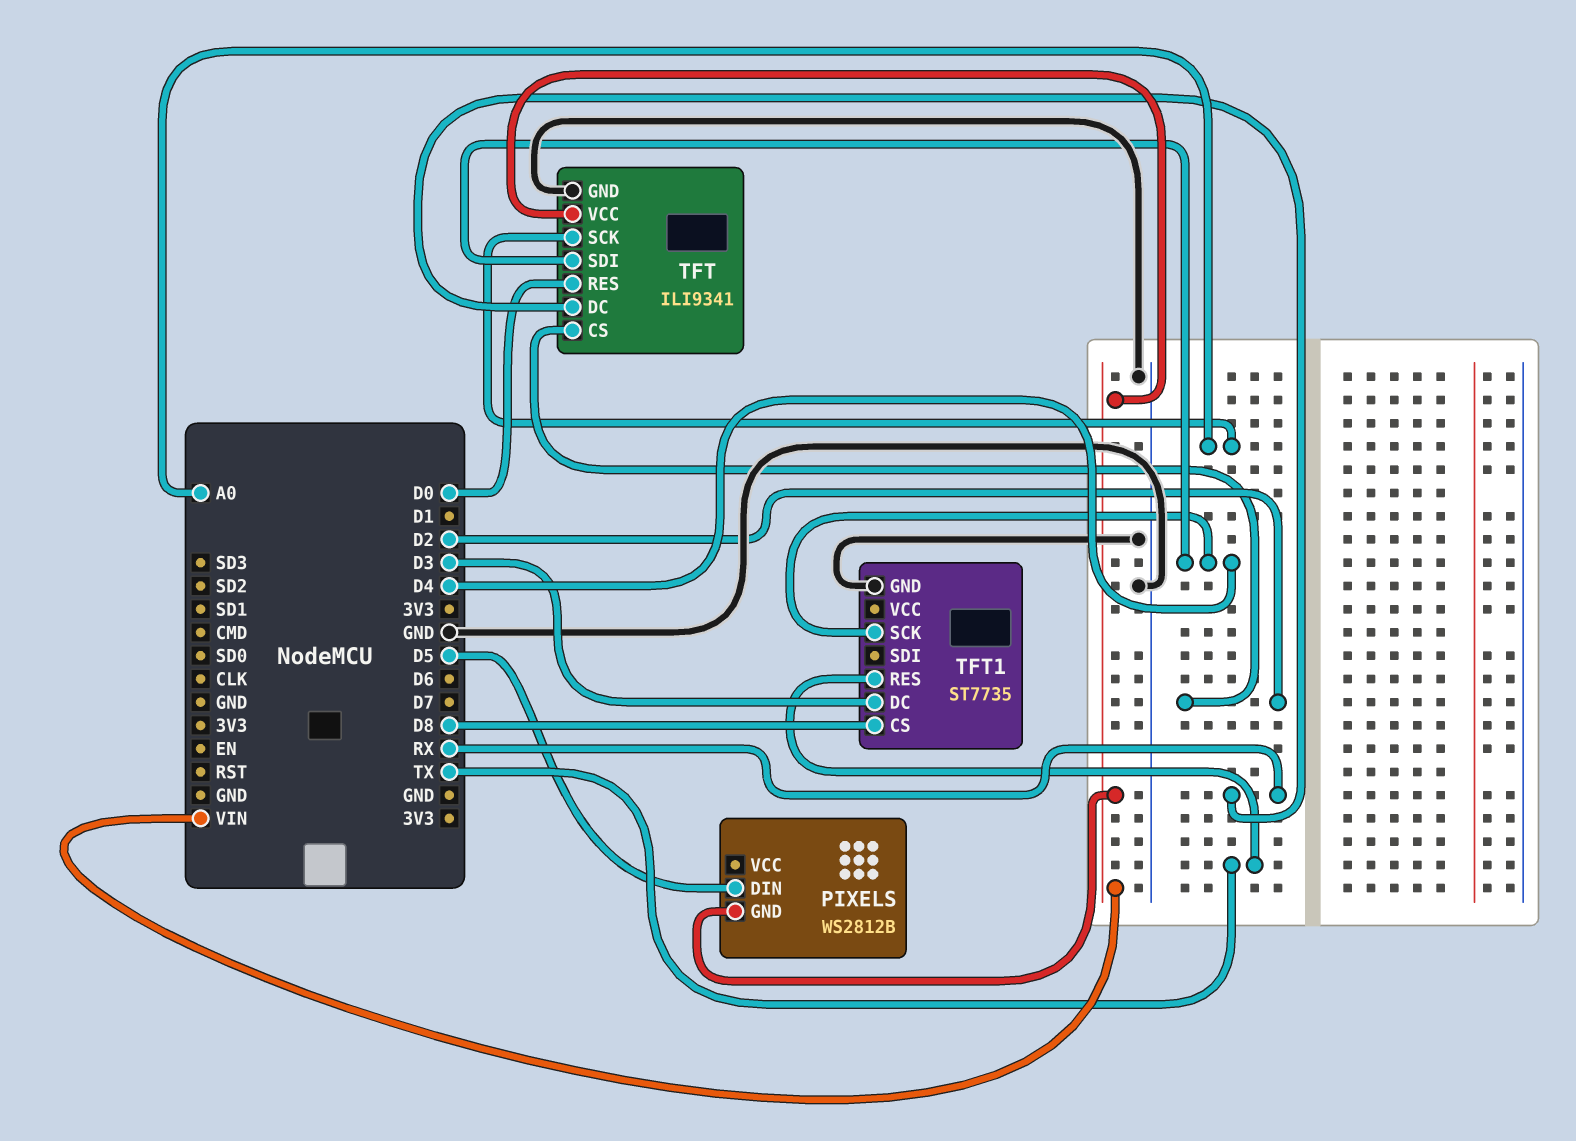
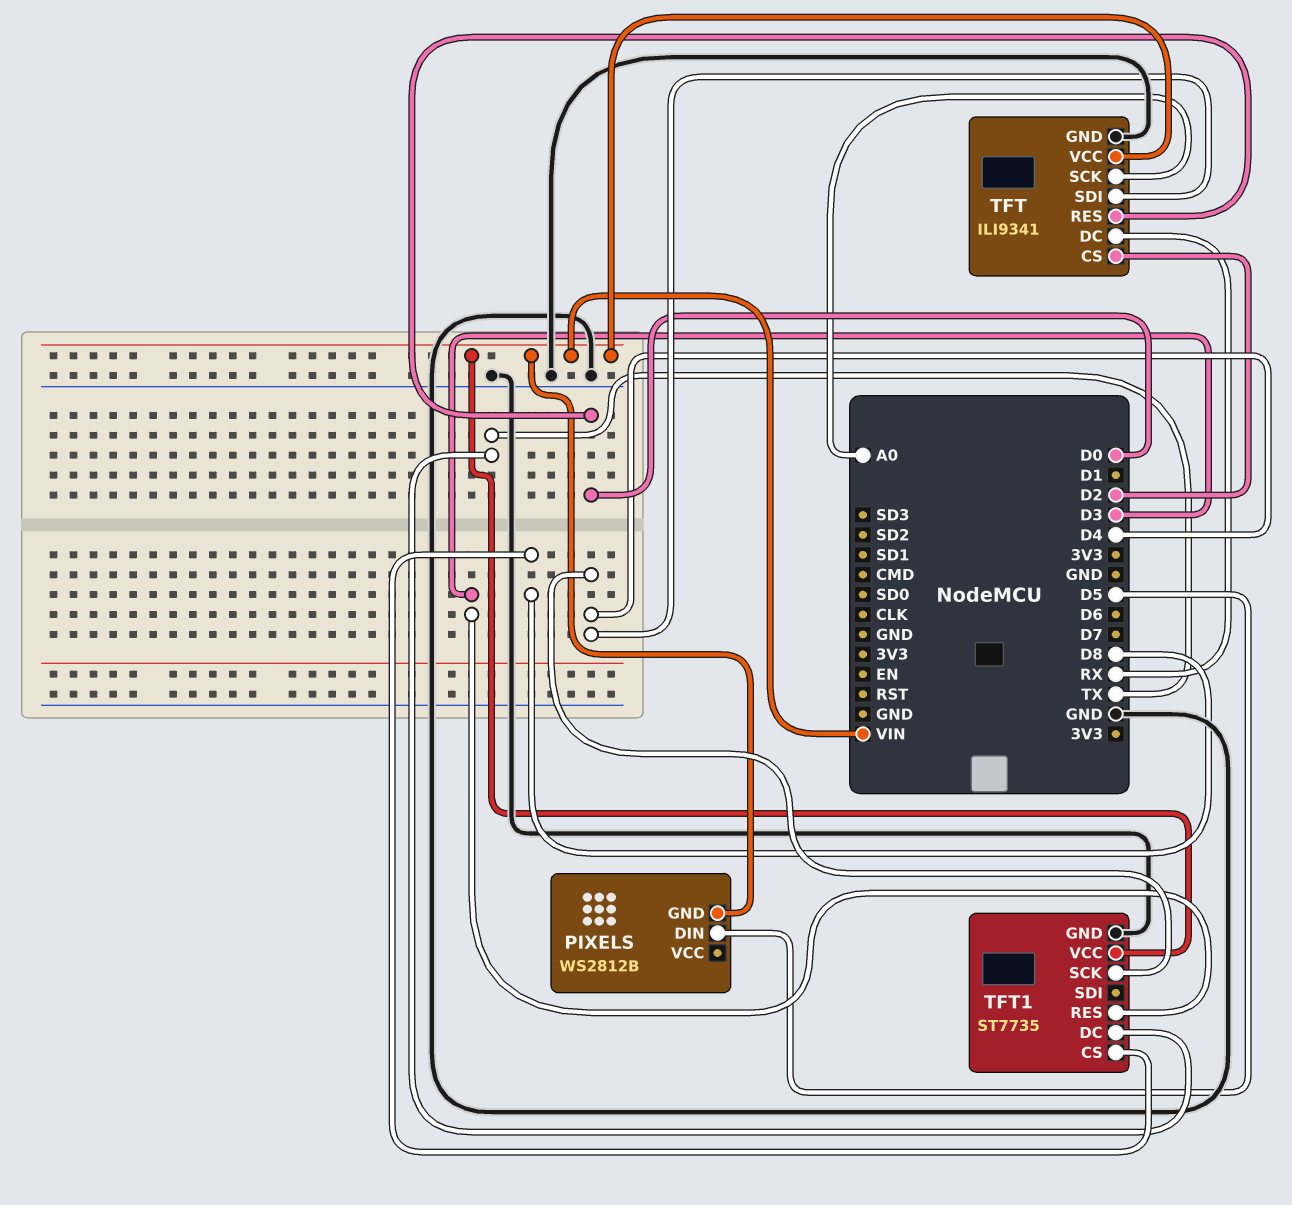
TFT1 pin DC: D3 -> TX
TFT1 pin RES: TX -> D3
TFT1 pin VCC: none -> VIN

